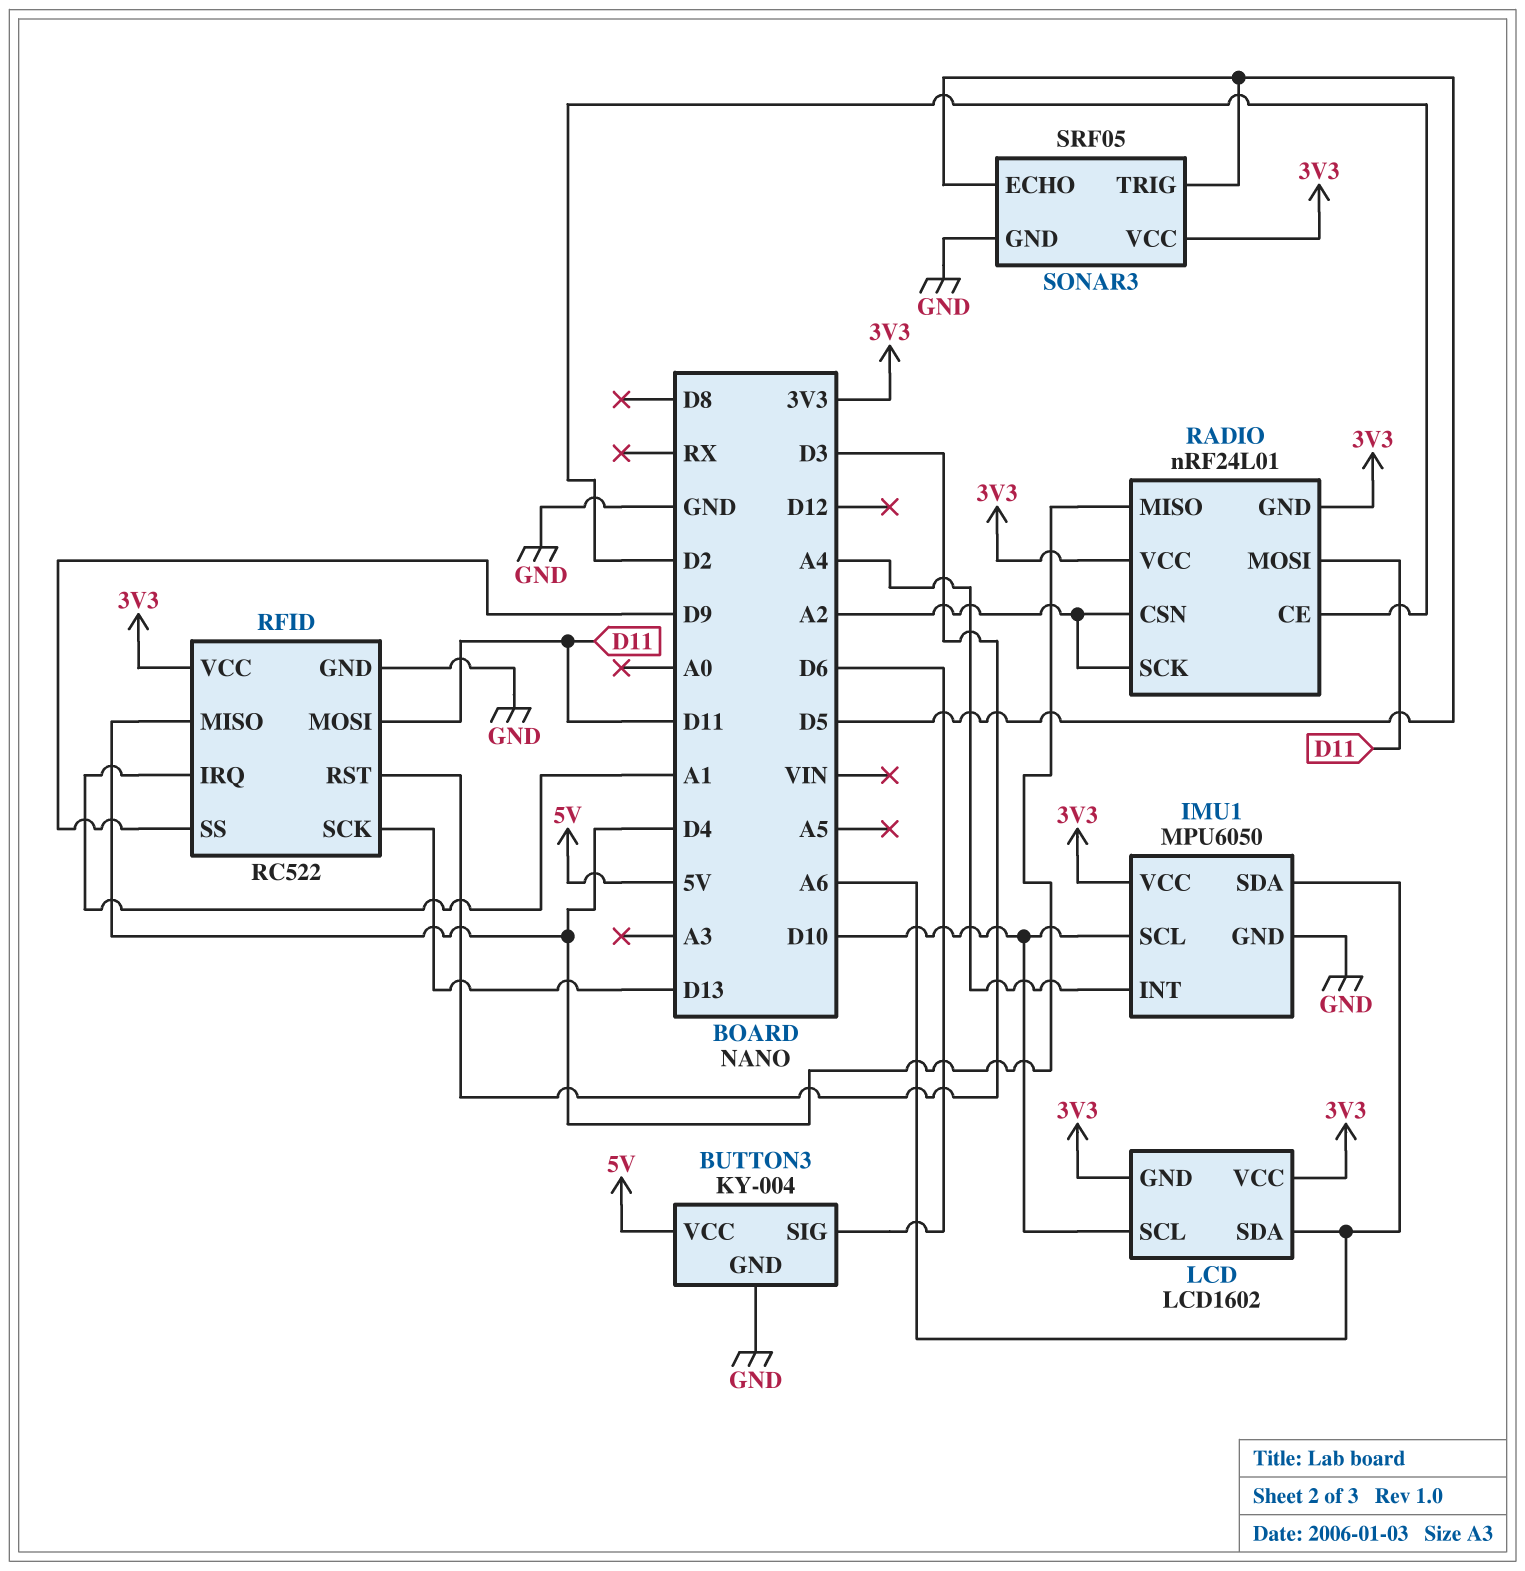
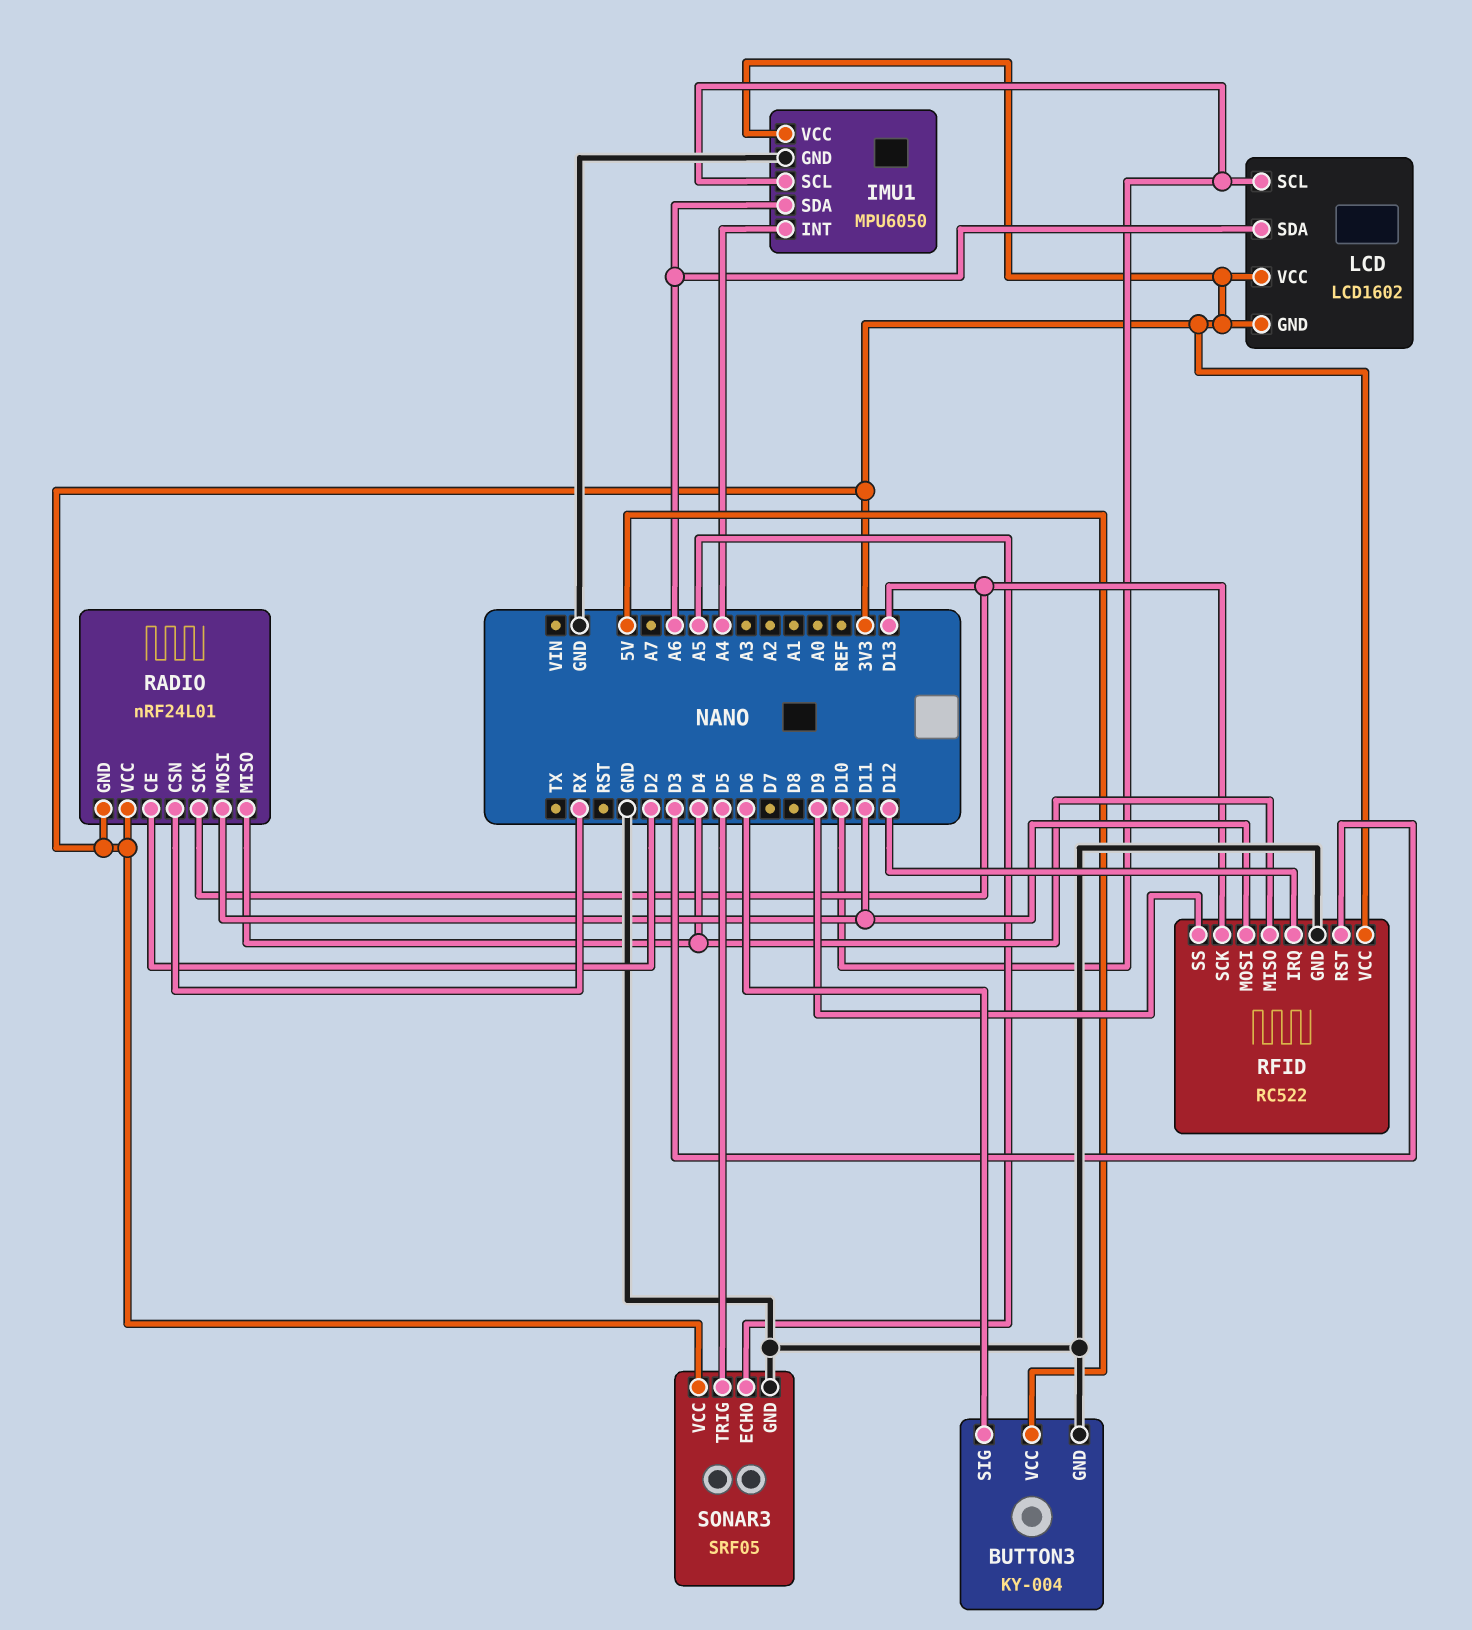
RADIO pin CSN: A2 -> RX
RADIO pin SCK: A2 -> D13
RFID pin IRQ: A1 -> D12
SONAR3 pin ECHO: D5 -> A5

